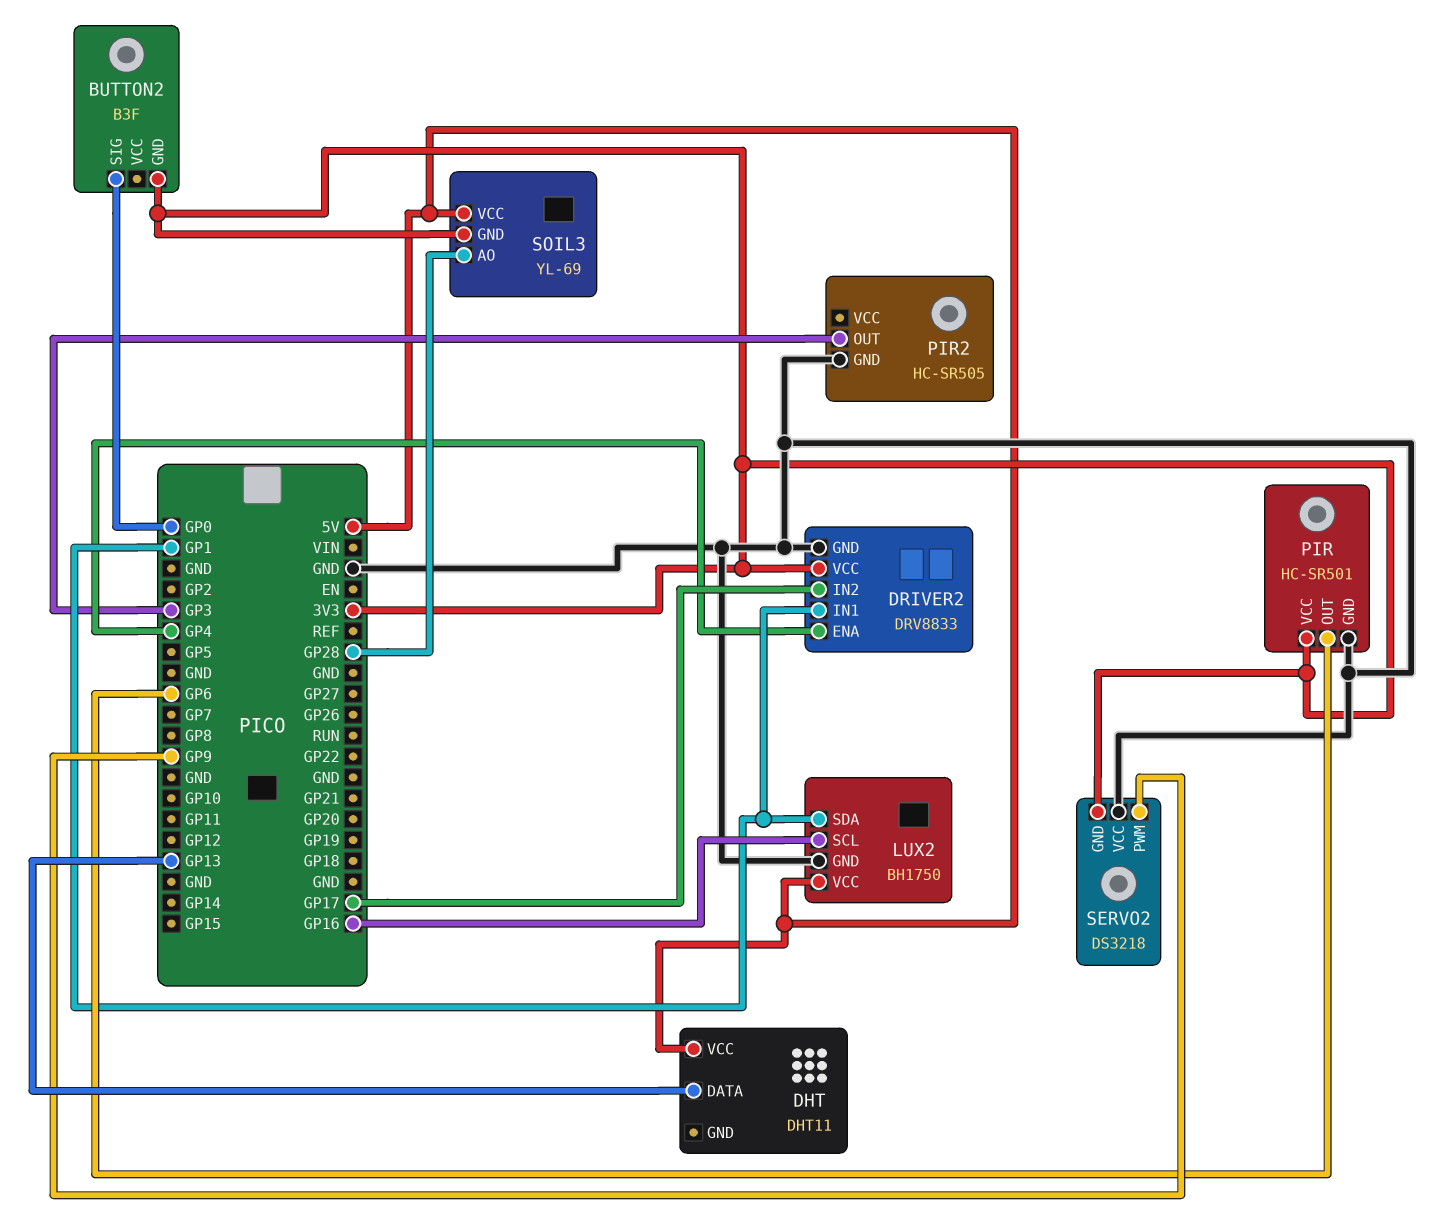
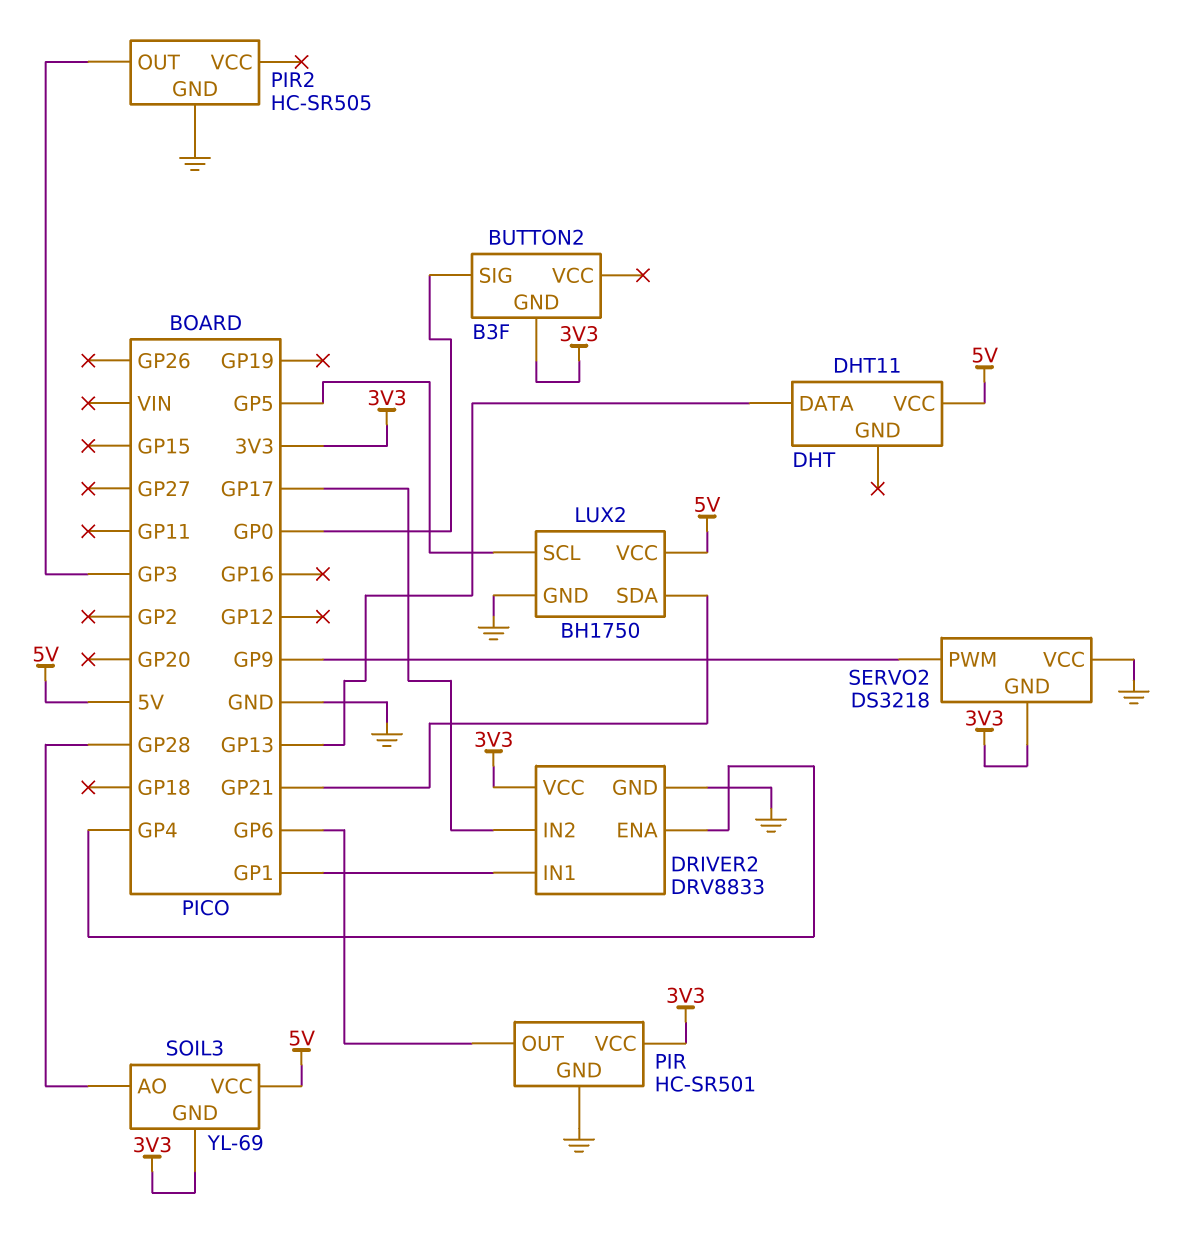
LUX2 pin SCL: GP16 -> GP5
LUX2 pin SDA: GP1 -> GP21

